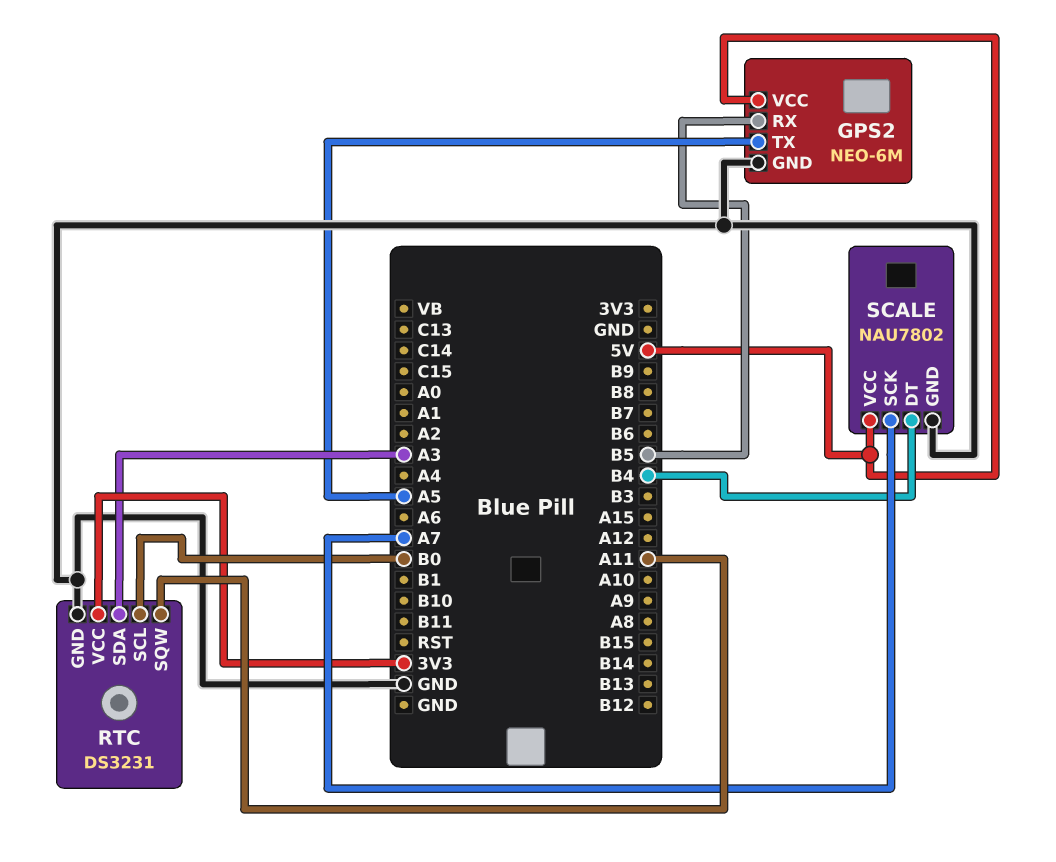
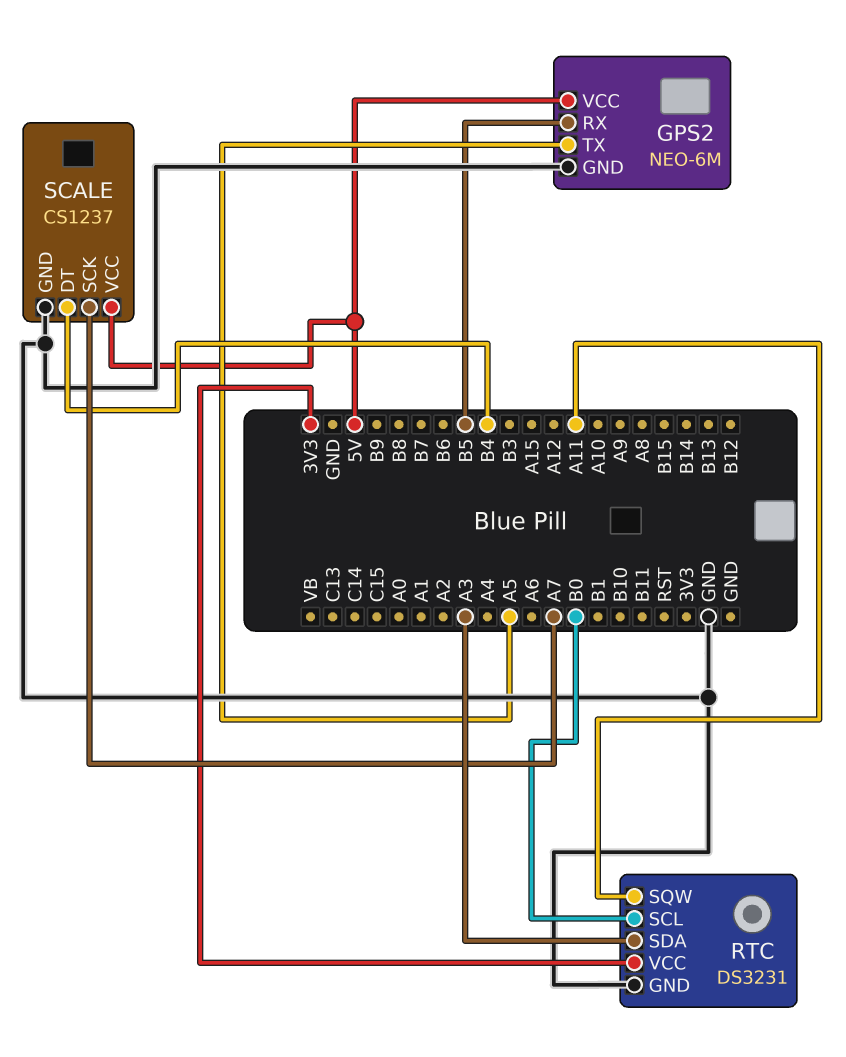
SCALE: NAU7802 -> CS1237

